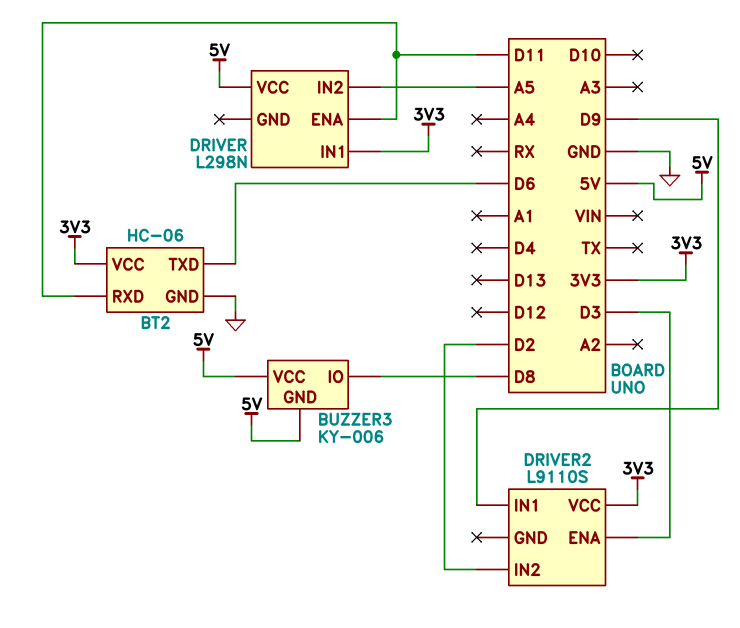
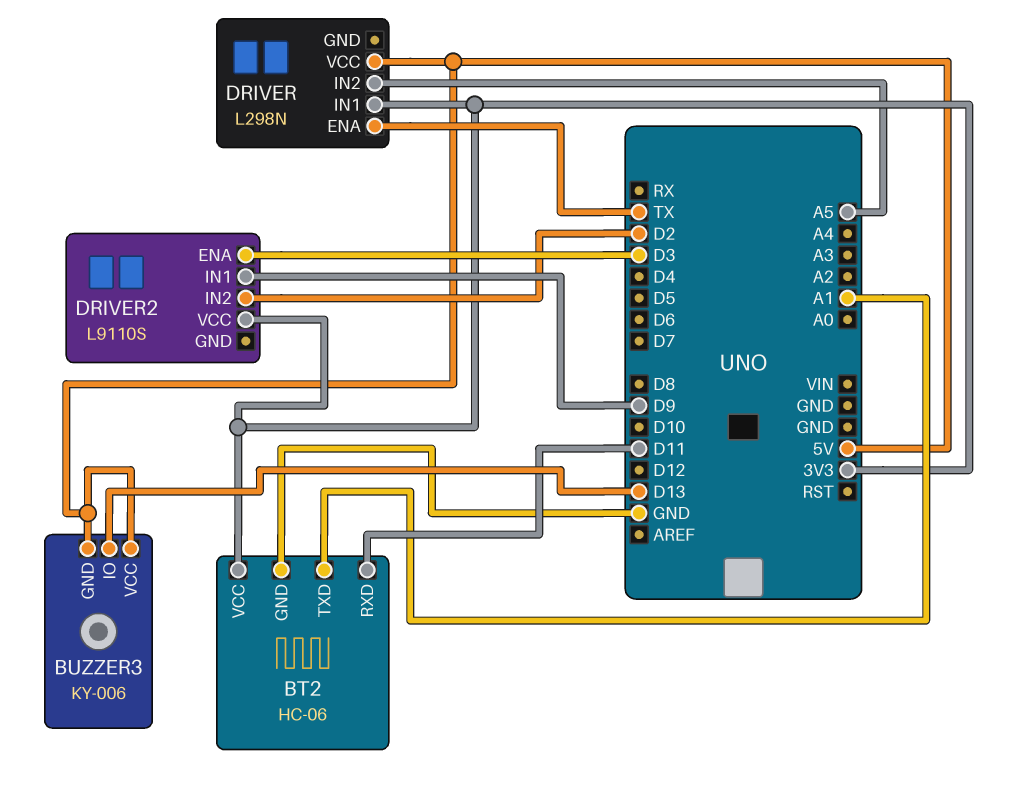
BT2 pin TXD: D6 -> A1
BUZZER3 pin IO: D8 -> D13
DRIVER pin ENA: D11 -> TX

